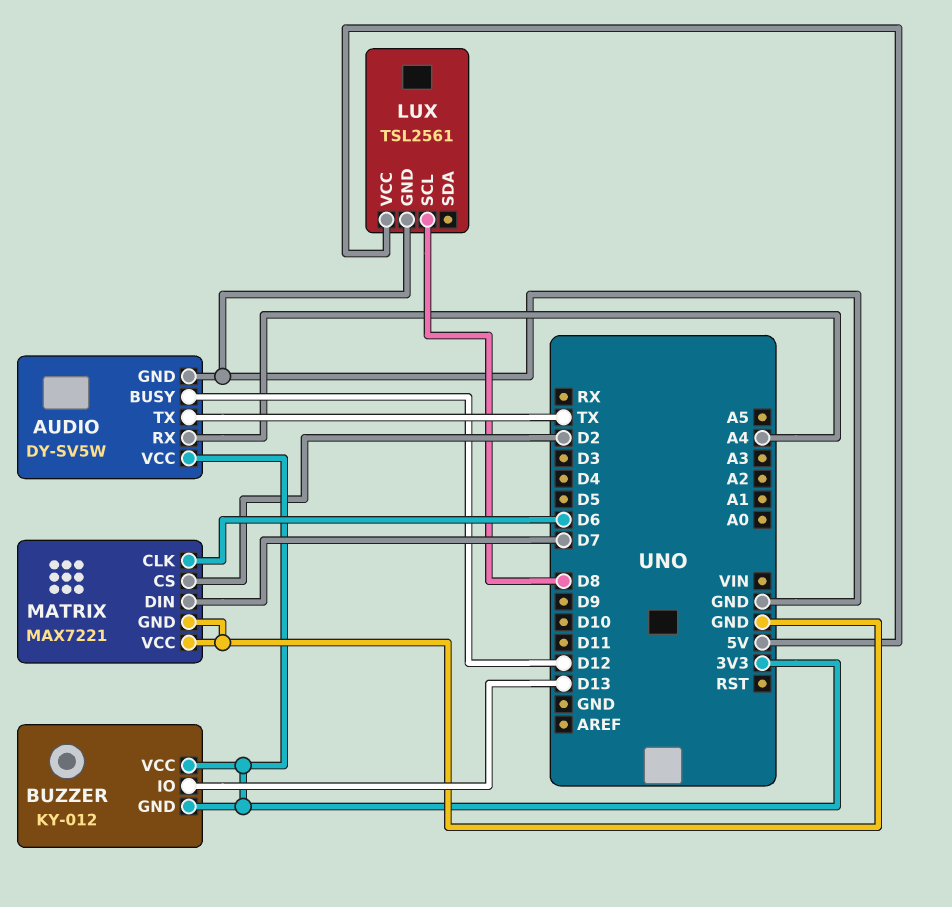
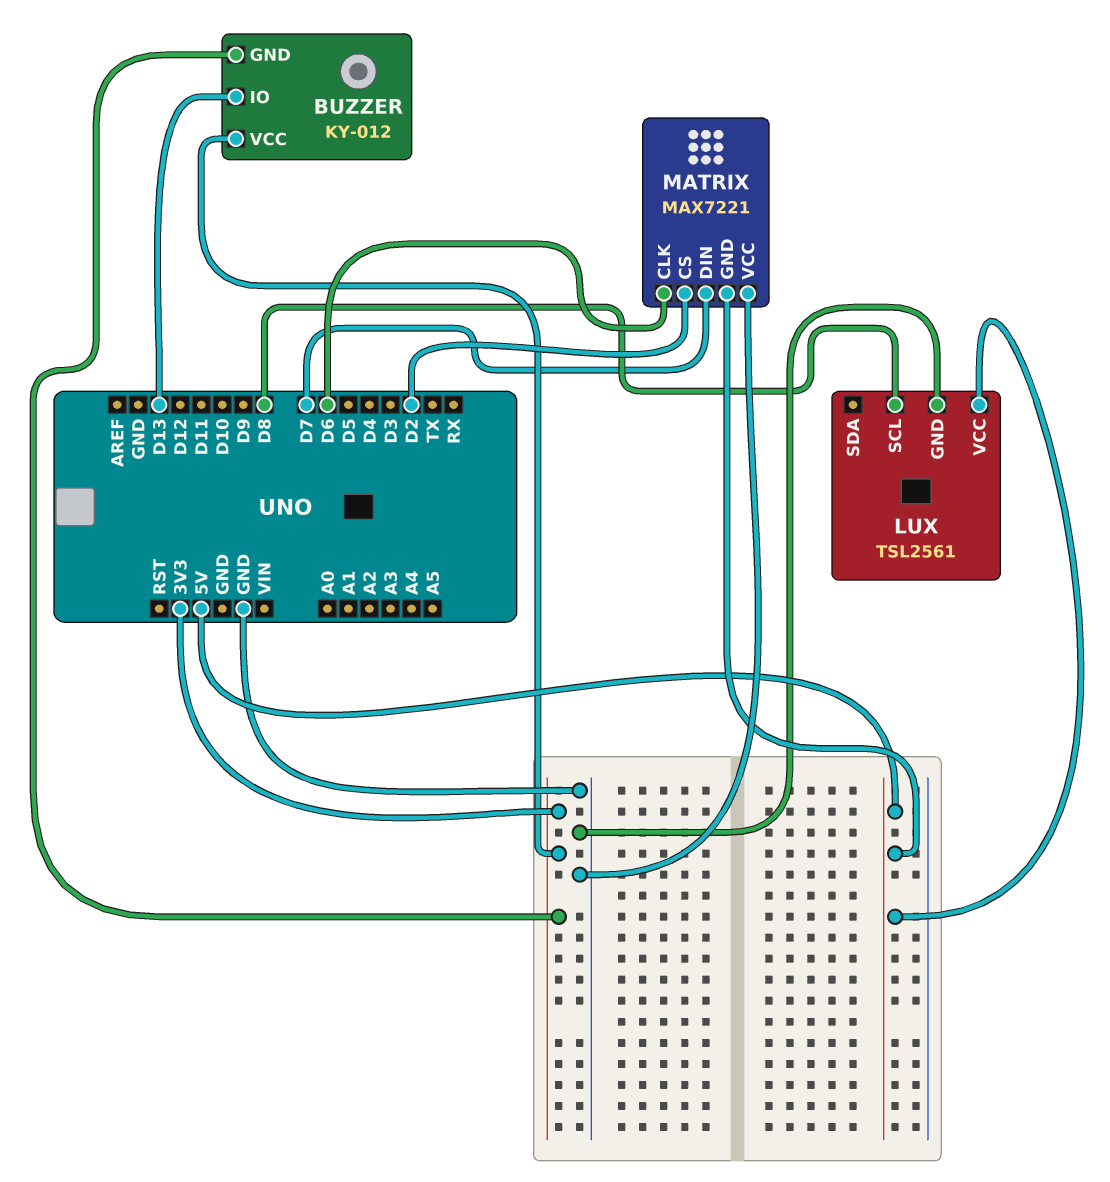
AUDIO: DY-SV5W -> none
AUDIO pin BUSY: D12 -> none
AUDIO pin GND: GND -> none
AUDIO pin RX: A4 -> none
AUDIO pin TX: TX -> none
AUDIO pin VCC: 3V3 -> none
MATRIX pin GND: GND -> 5V

